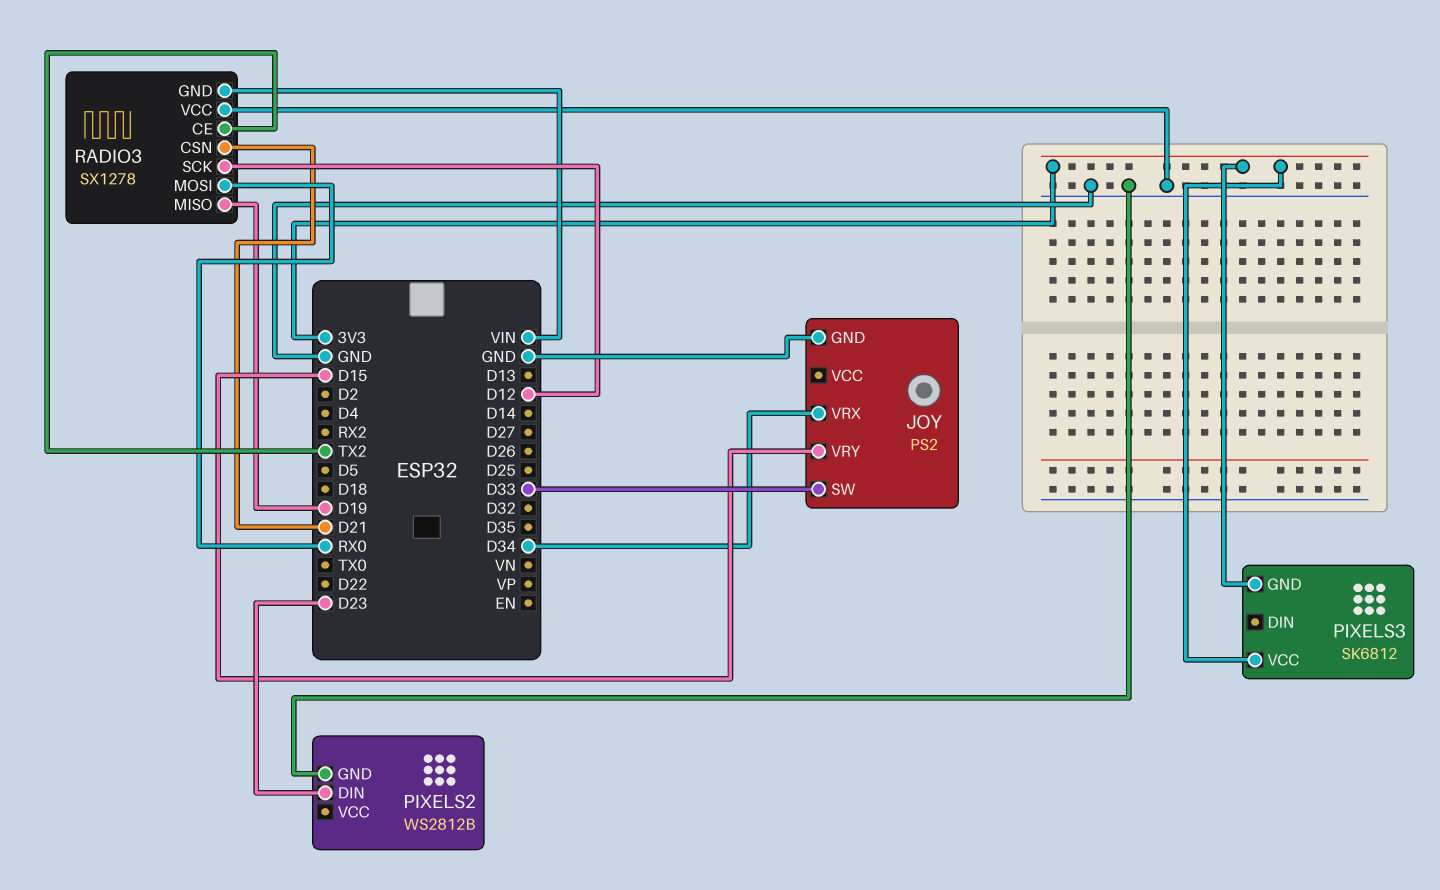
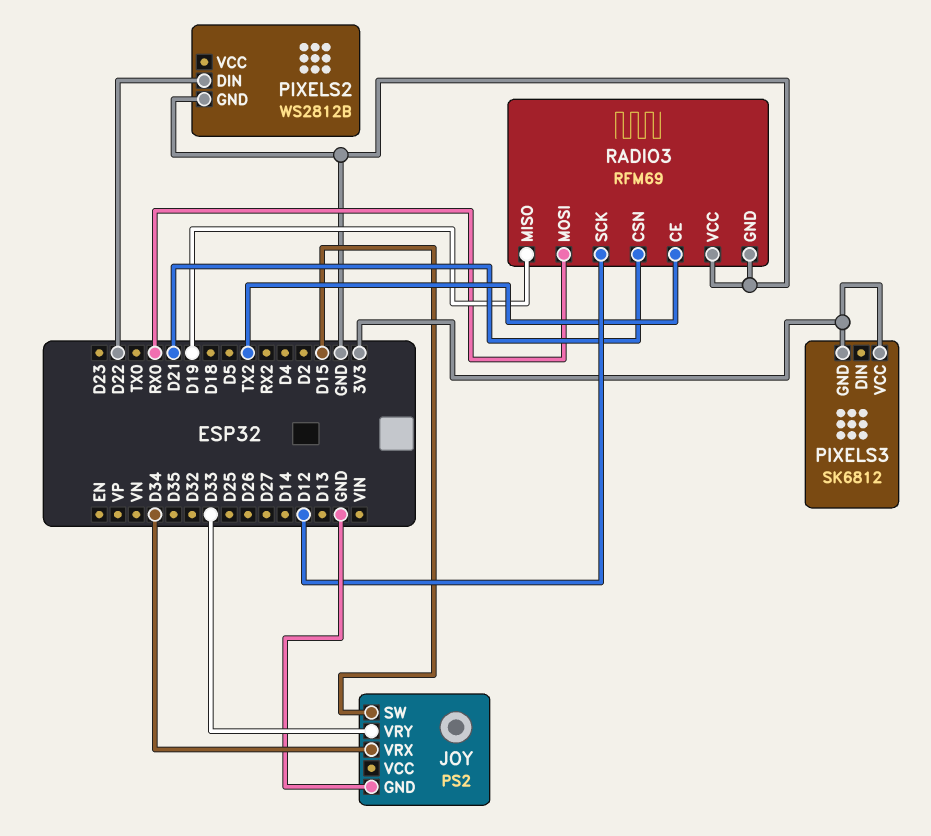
JOY pin SW: D33 -> D15
JOY pin VRY: D15 -> D33
PIXELS2 pin DIN: D23 -> D22
RADIO3: SX1278 -> RFM69
RADIO3 pin GND: VIN -> GND

